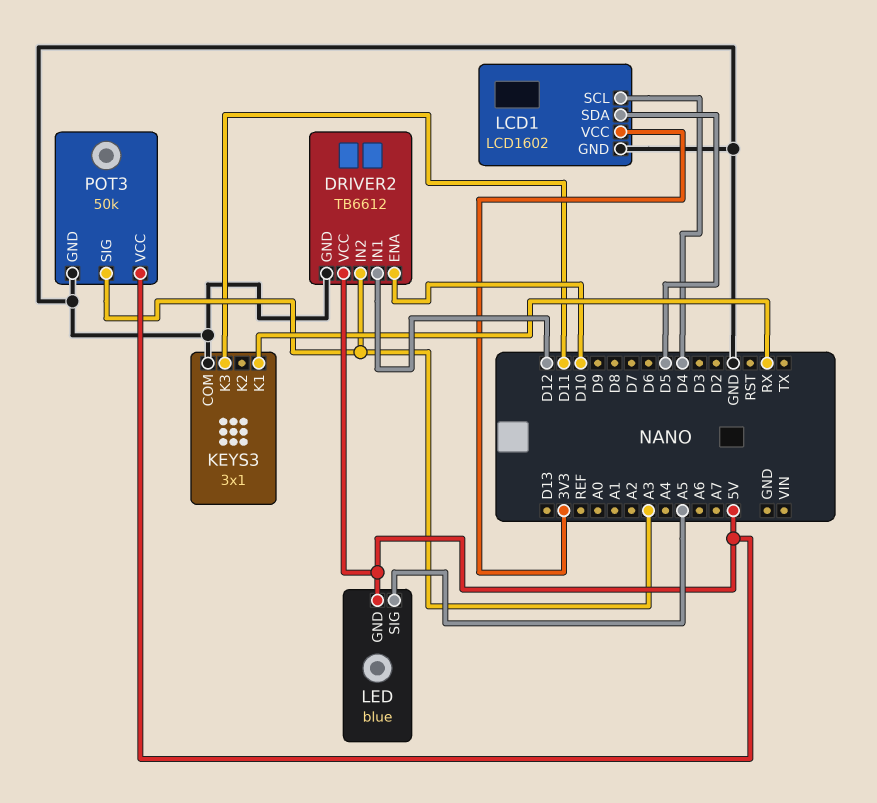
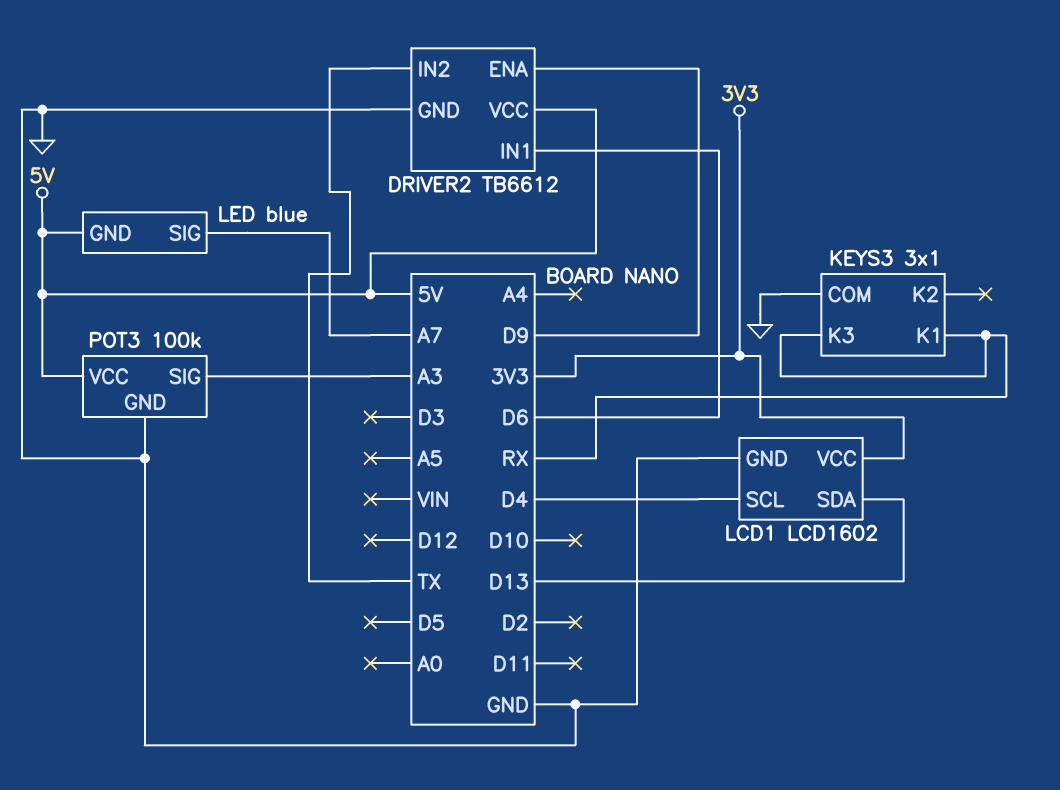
DRIVER2 pin ENA: D10 -> D9
DRIVER2 pin IN1: D12 -> D6
DRIVER2 pin IN2: A3 -> TX
KEYS3 pin K3: D11 -> RX
LCD1 pin SDA: D5 -> D13
LED pin SIG: A5 -> A7
POT3: 50k -> 100k

